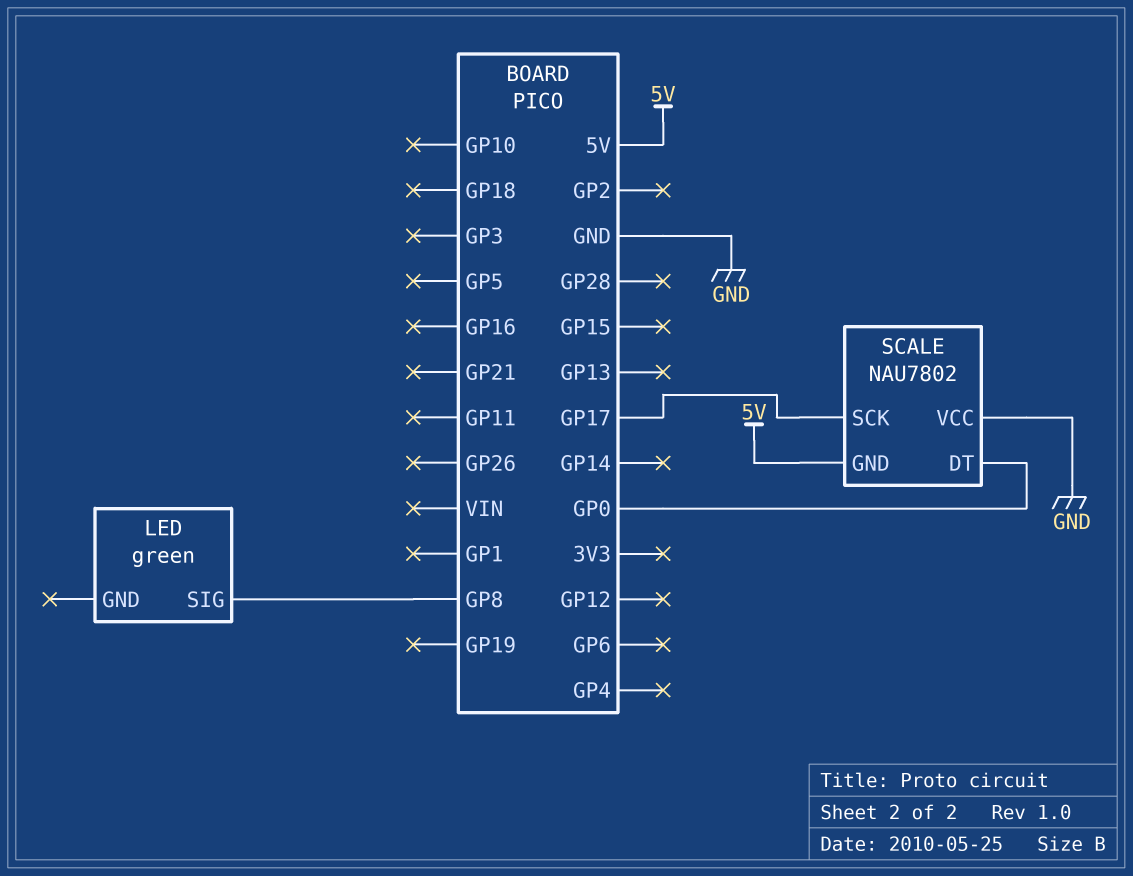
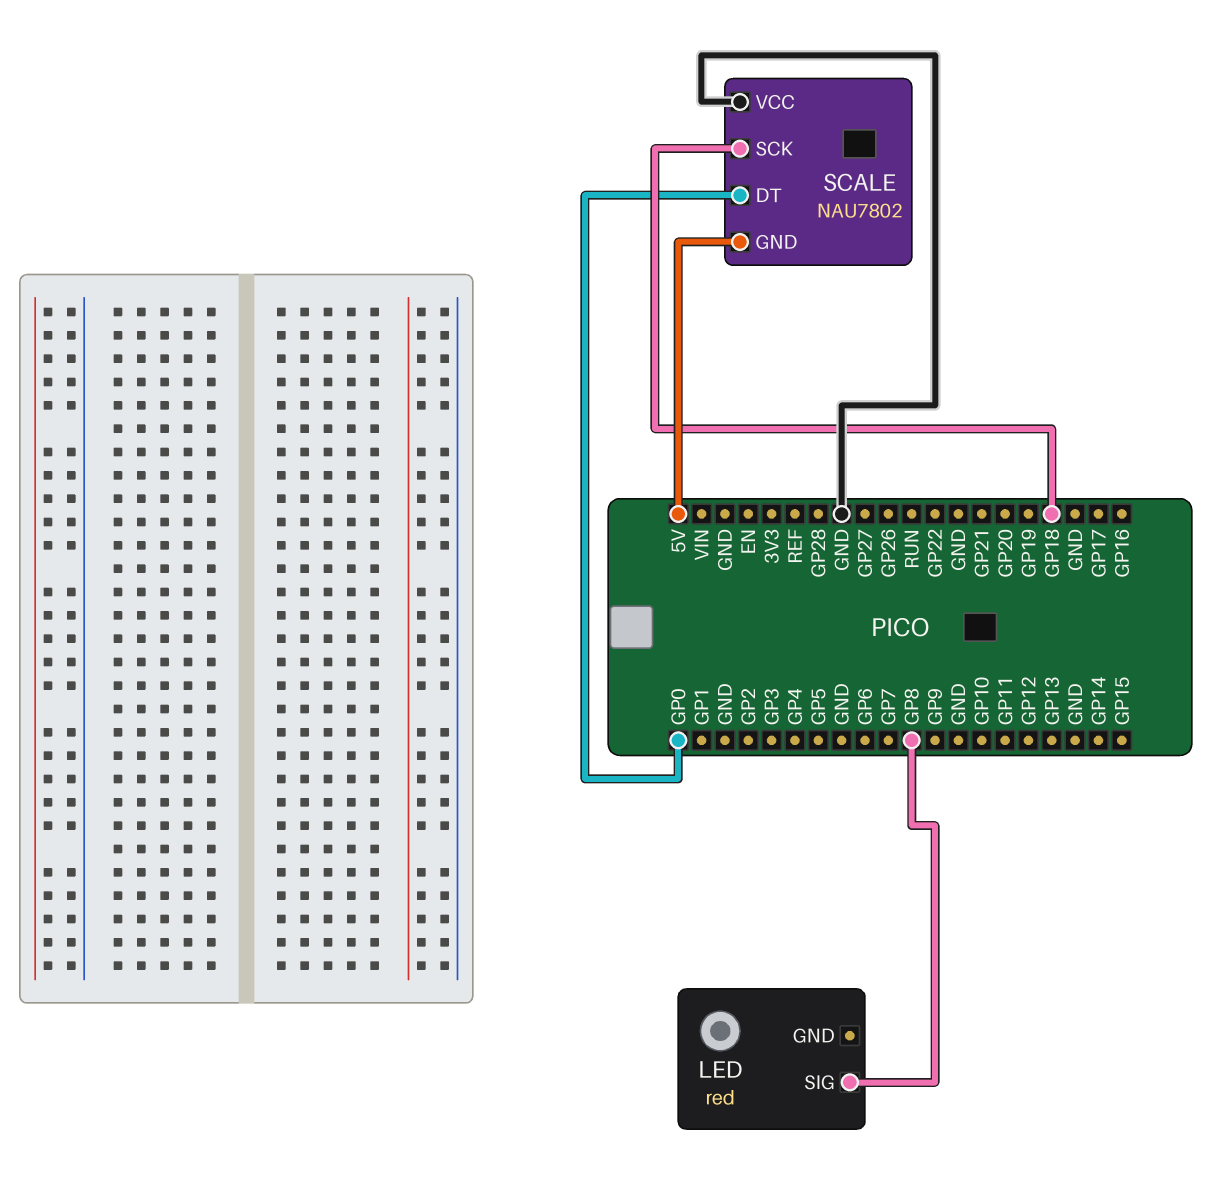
LED: green -> red
SCALE pin SCK: GP17 -> GP18

